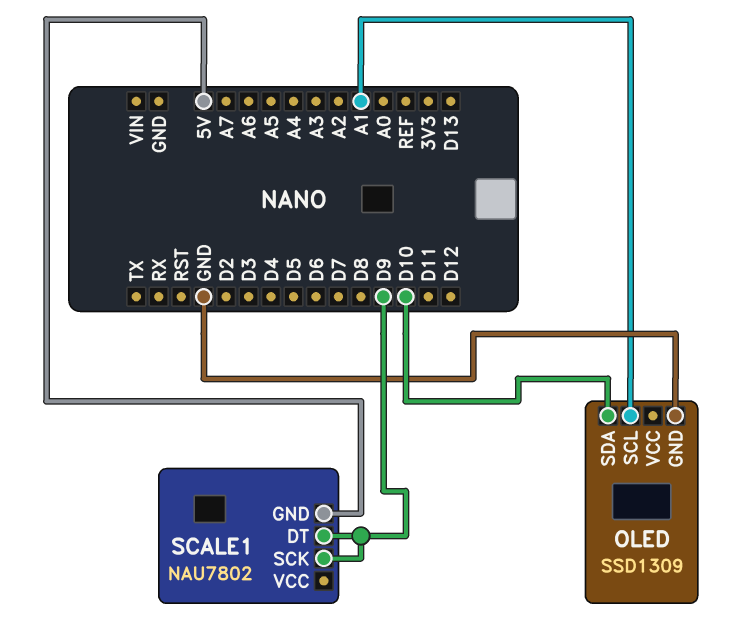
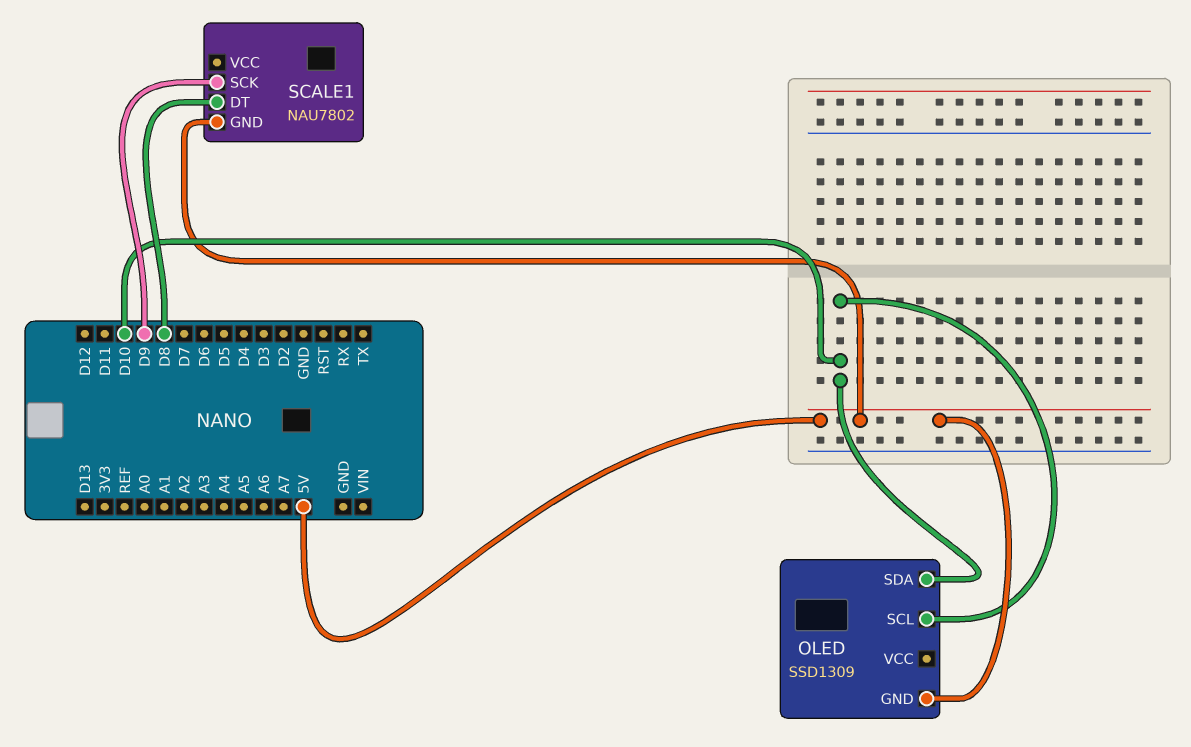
OLED pin GND: GND -> 5V
OLED pin SCL: A1 -> D10
SCALE1 pin DT: D9 -> D8

